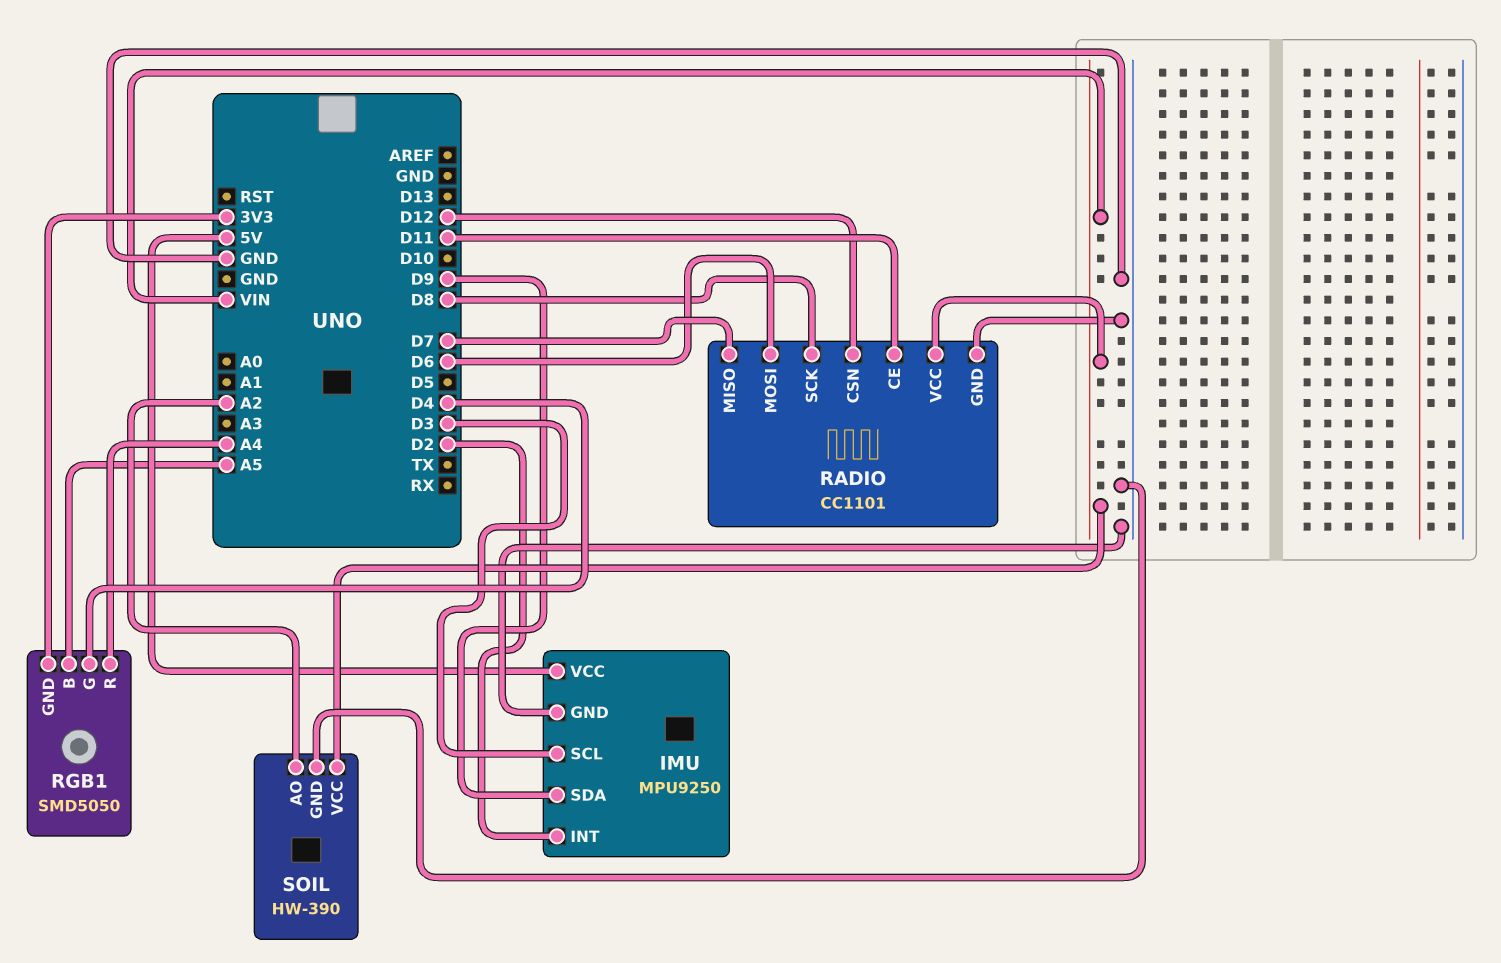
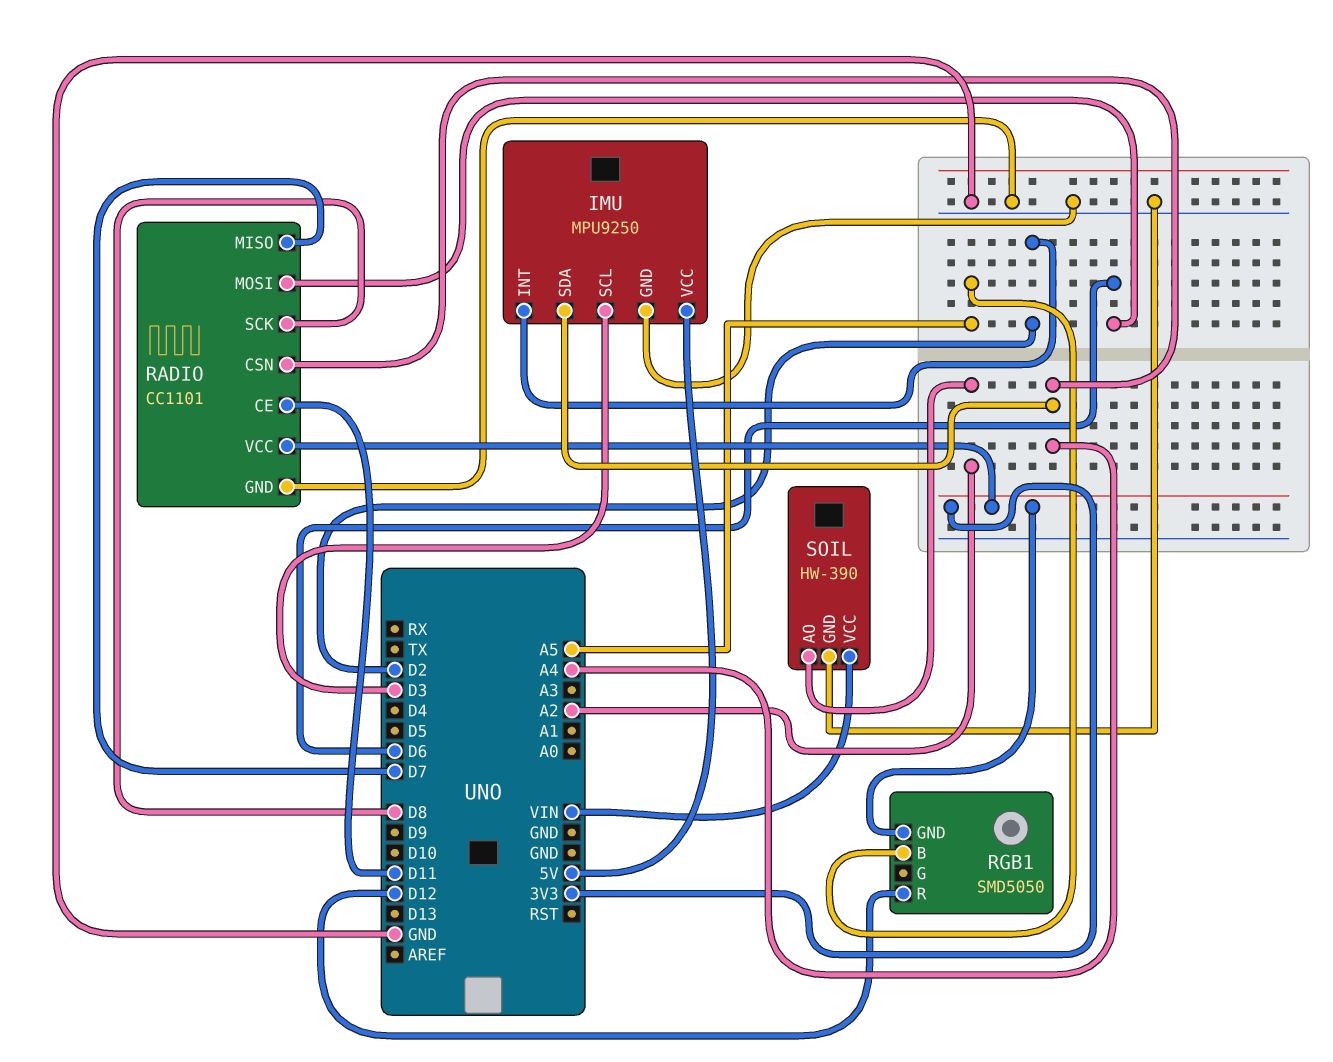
IMU pin SDA: D9 -> A4
RADIO pin CSN: D12 -> A4
RADIO pin VCC: VIN -> 3V3
RGB1 pin G: D4 -> none
RGB1 pin R: A4 -> D12

